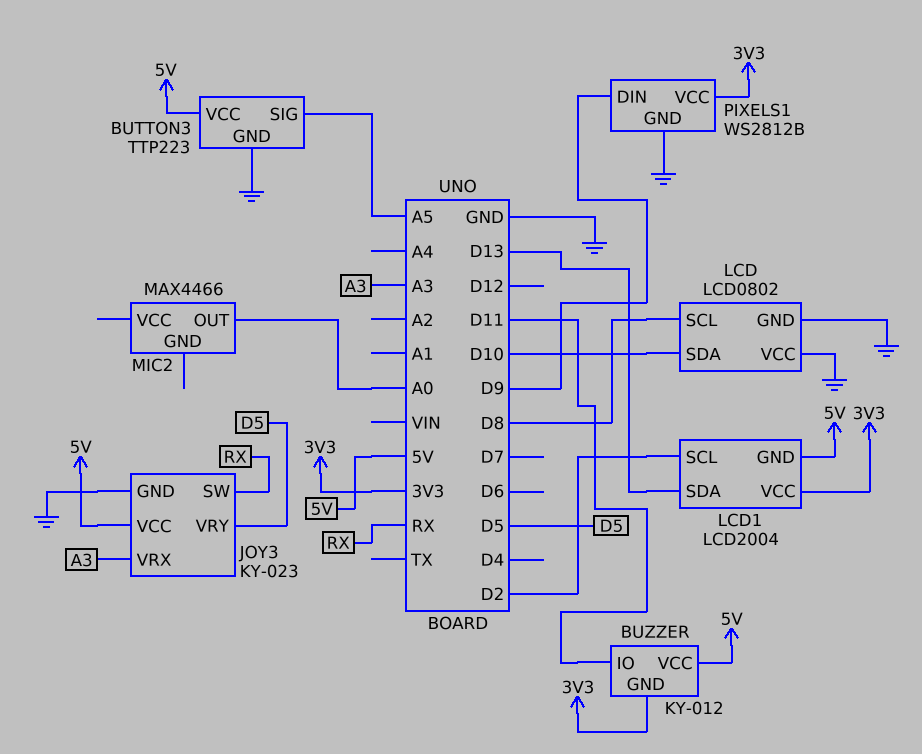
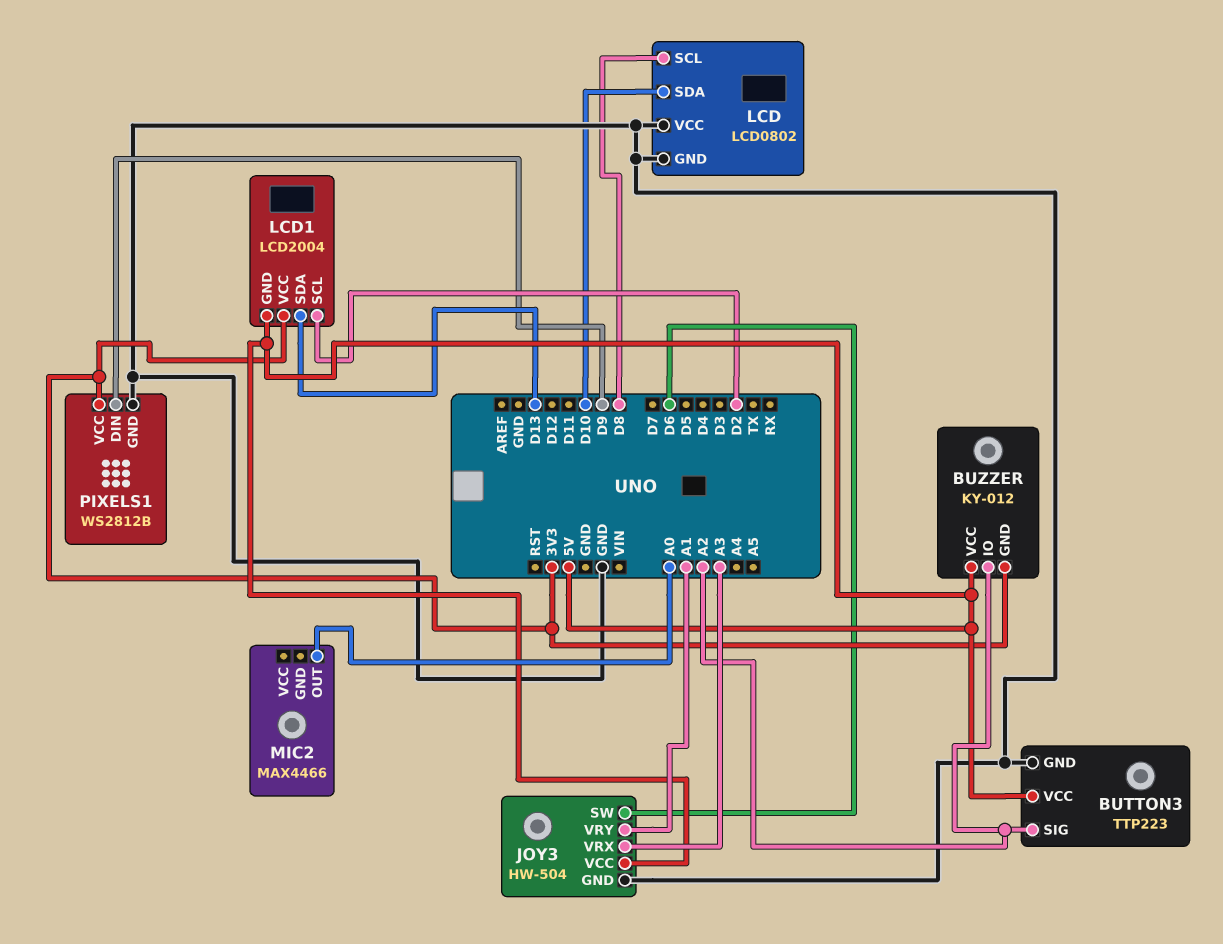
BUTTON3 pin SIG: A5 -> A2
BUZZER pin IO: D11 -> A2
JOY3: KY-023 -> HW-504
JOY3 pin SW: RX -> D6
JOY3 pin VRY: D5 -> A1

